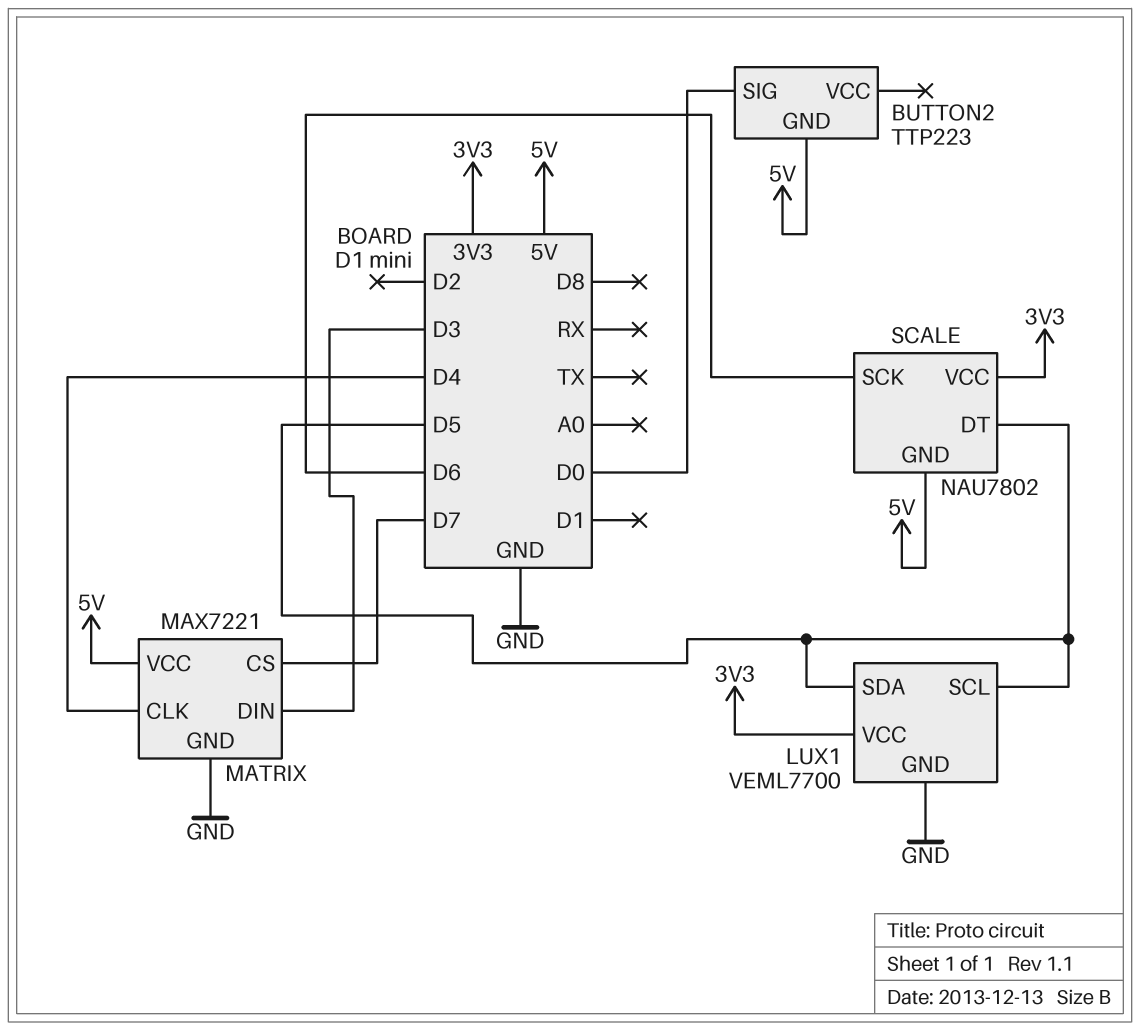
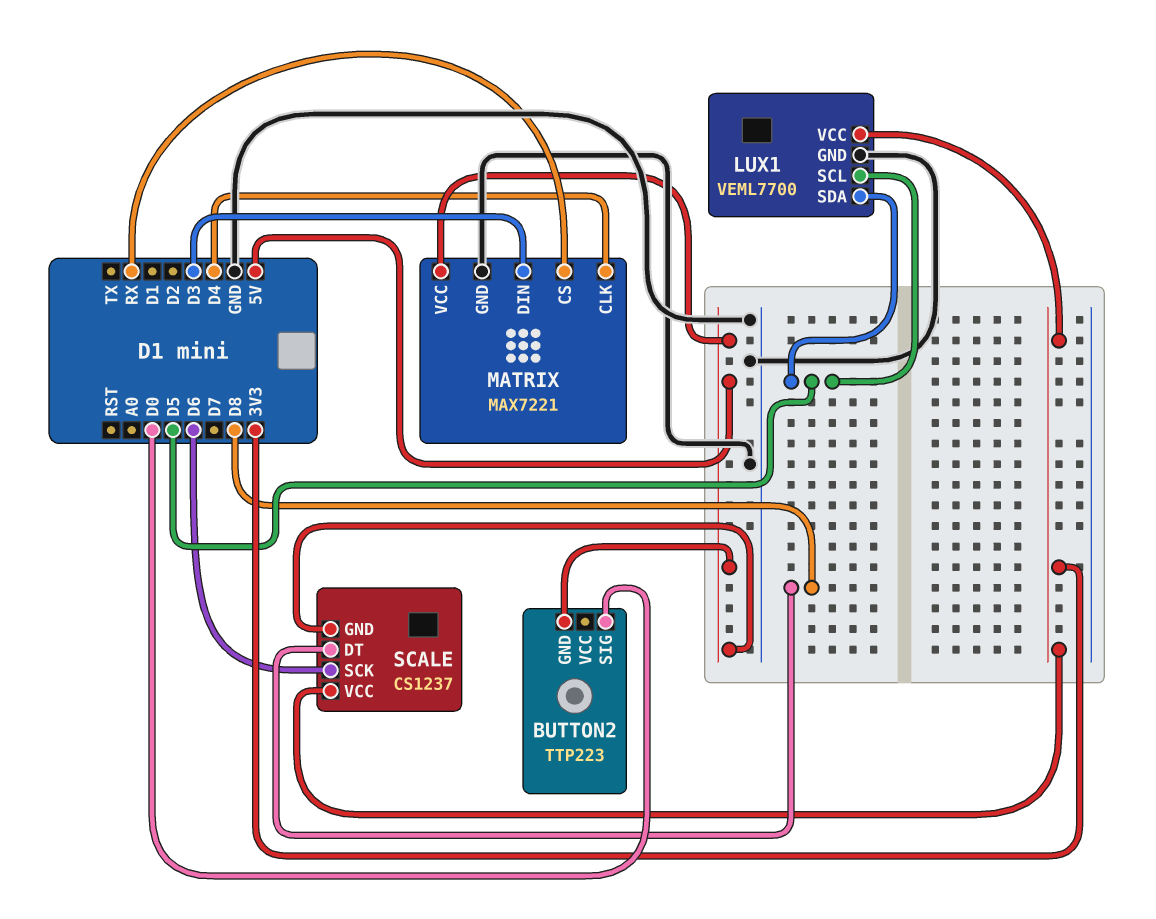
MATRIX pin CS: D7 -> RX
SCALE: NAU7802 -> CS1237
SCALE pin DT: D5 -> D8

